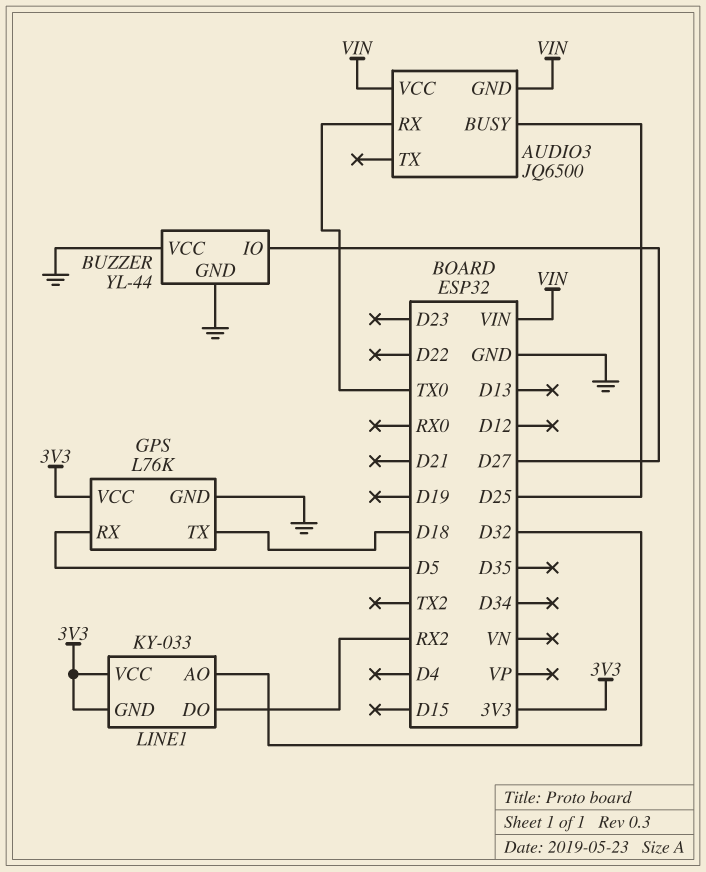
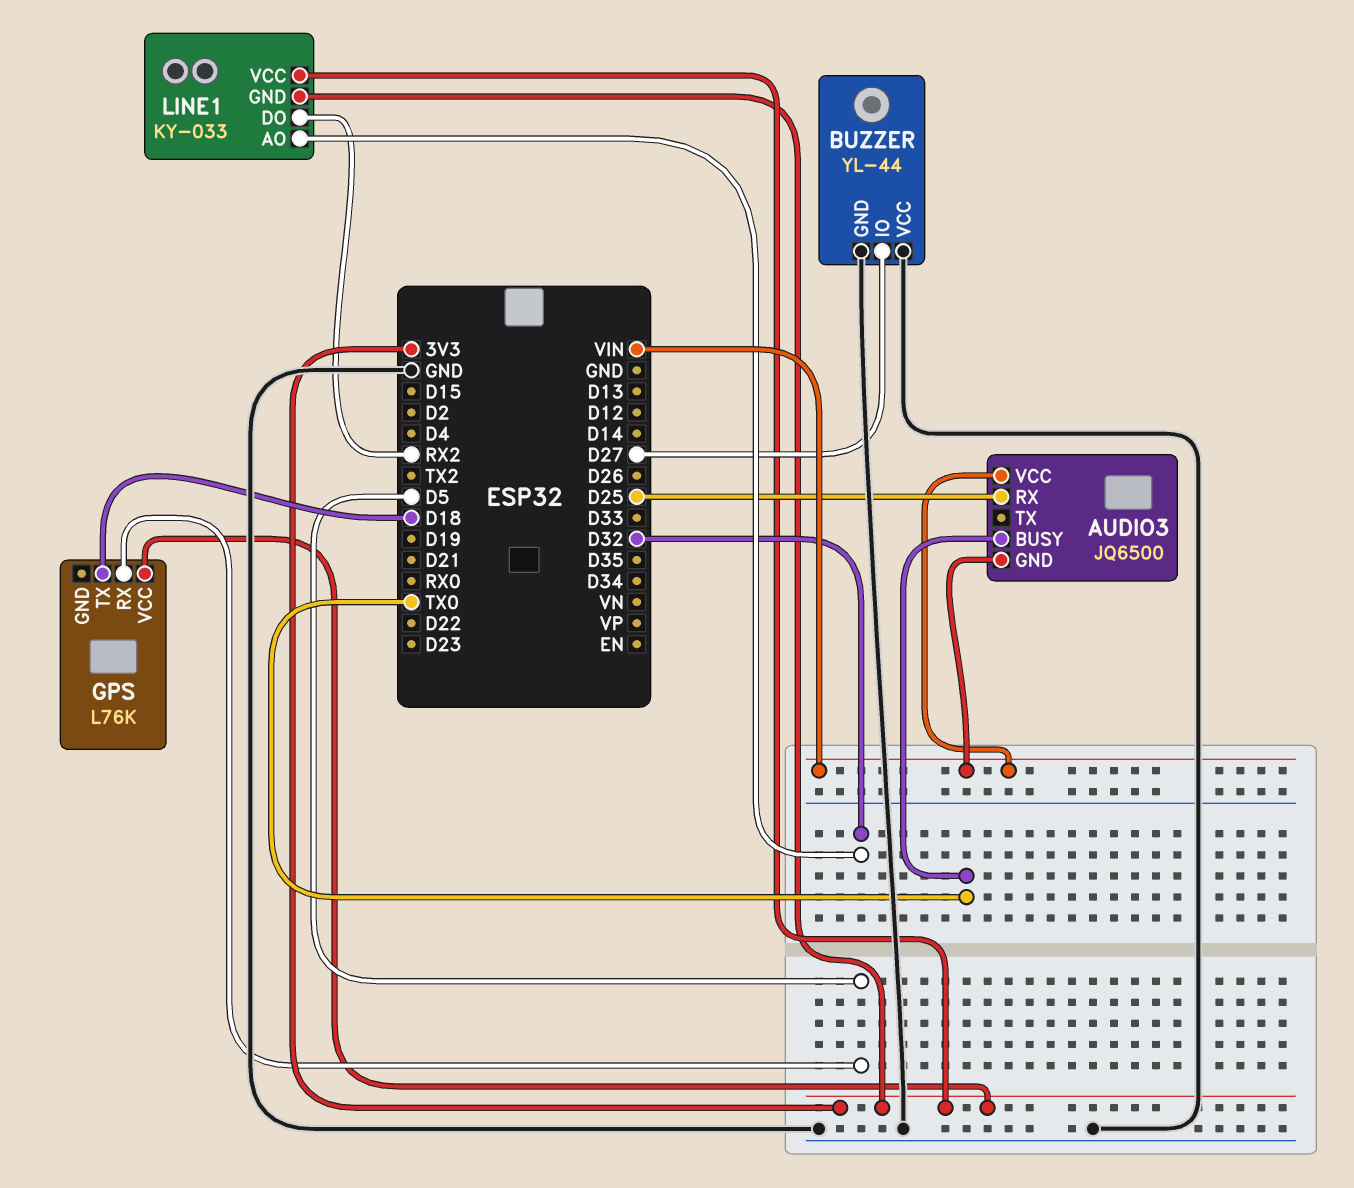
AUDIO3 pin BUSY: D25 -> TX0
AUDIO3 pin RX: TX0 -> D25
GPS pin GND: GND -> none

